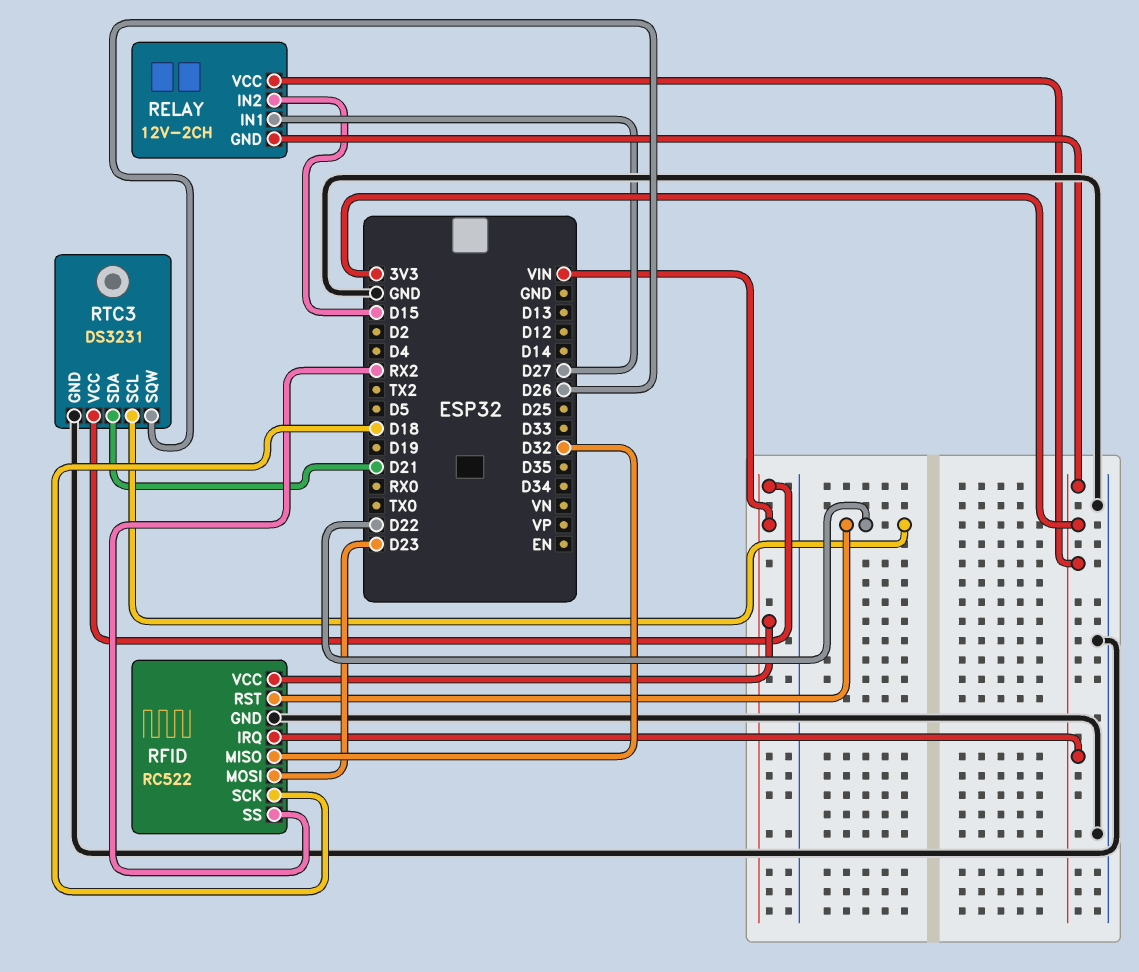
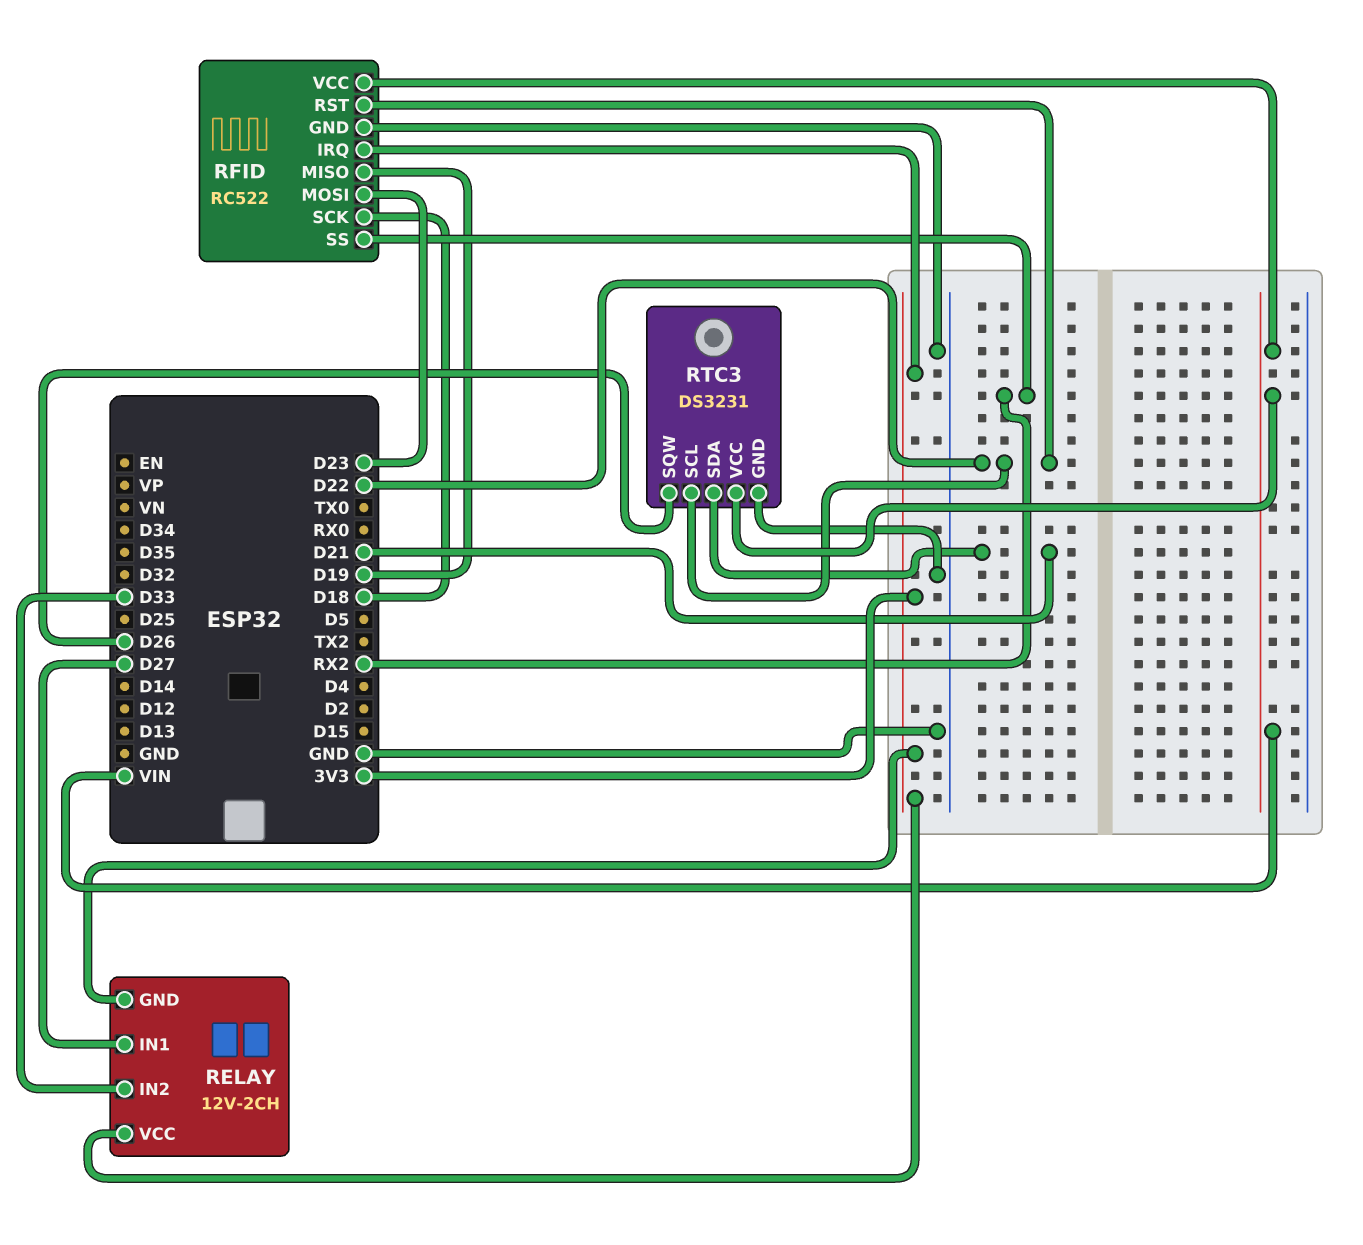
RELAY pin IN2: D15 -> D33
RFID pin MISO: D32 -> D19

